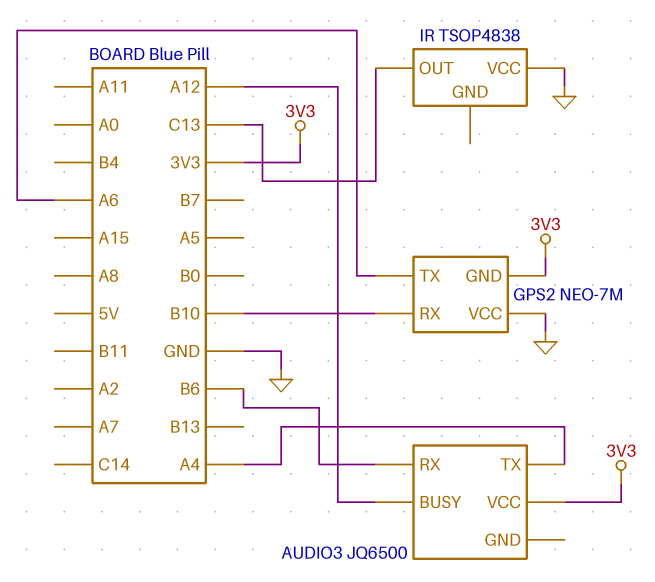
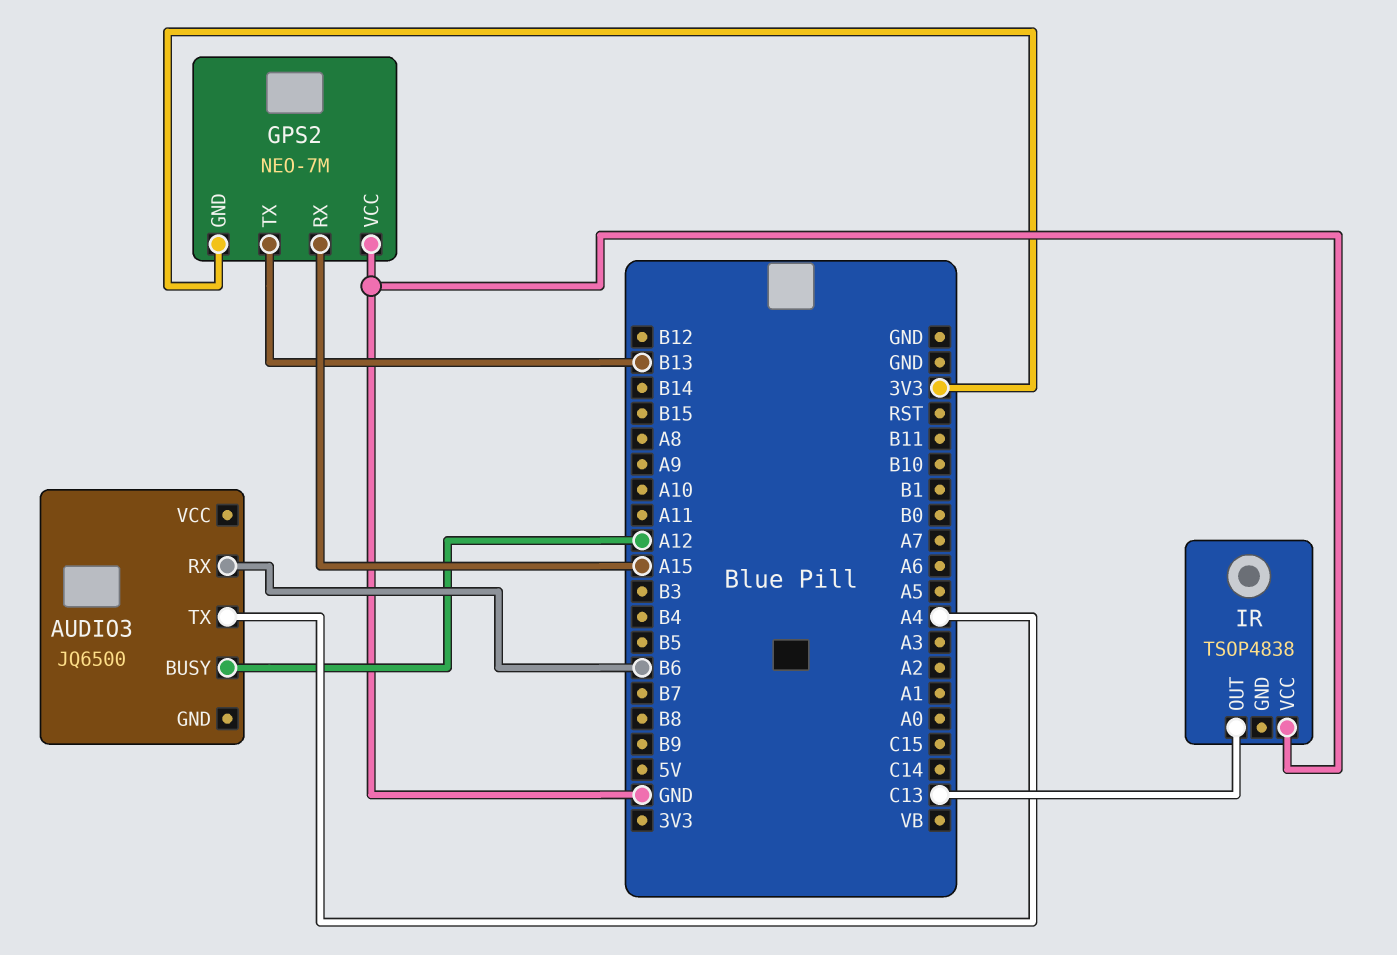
AUDIO3 pin VCC: 3V3 -> none
GPS2 pin RX: B10 -> A15
GPS2 pin TX: A6 -> B13

